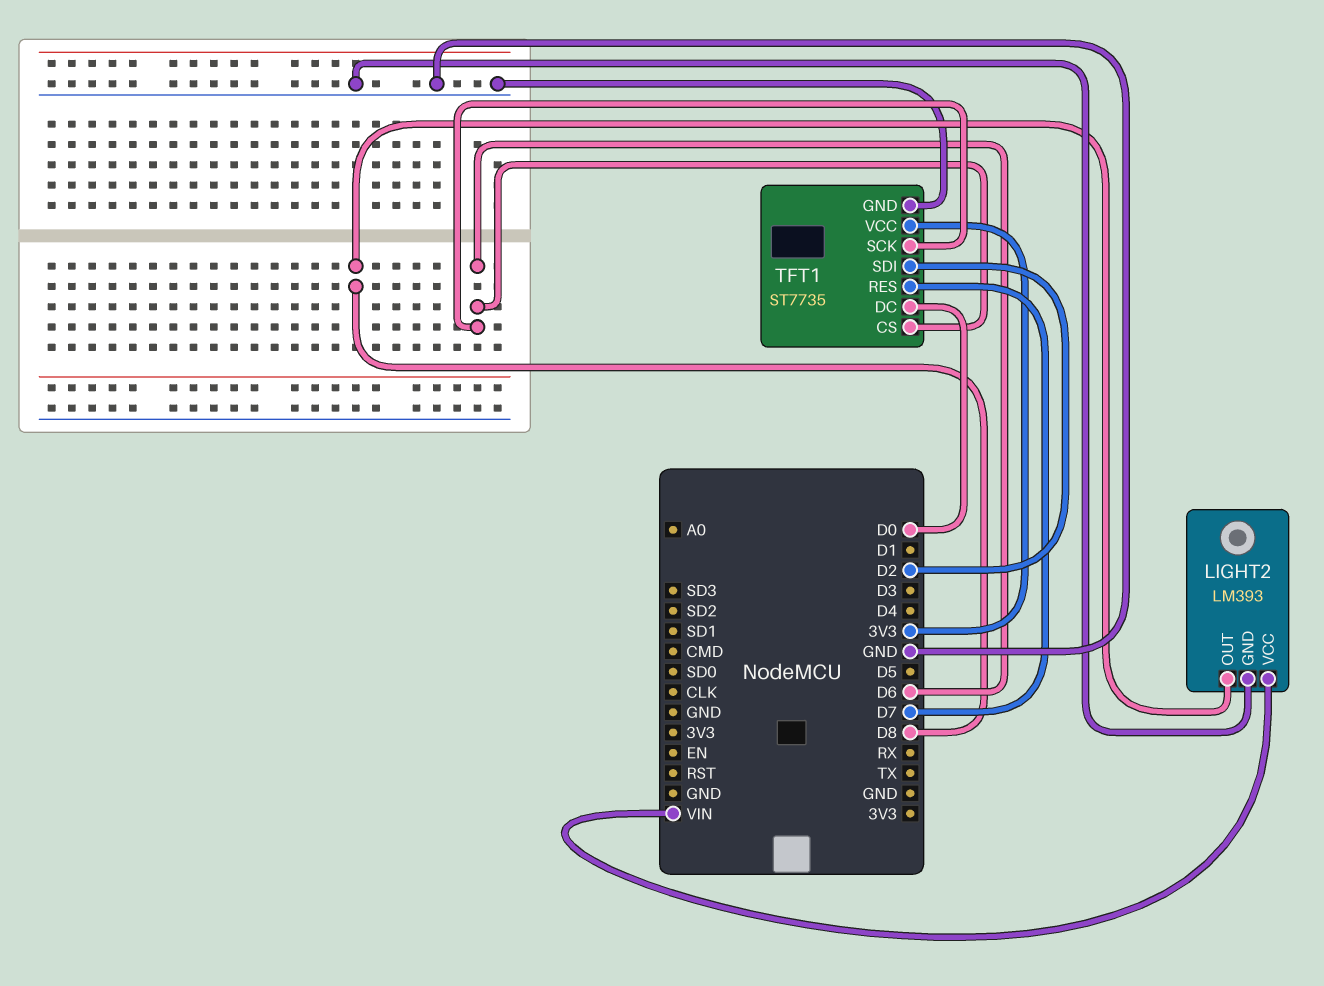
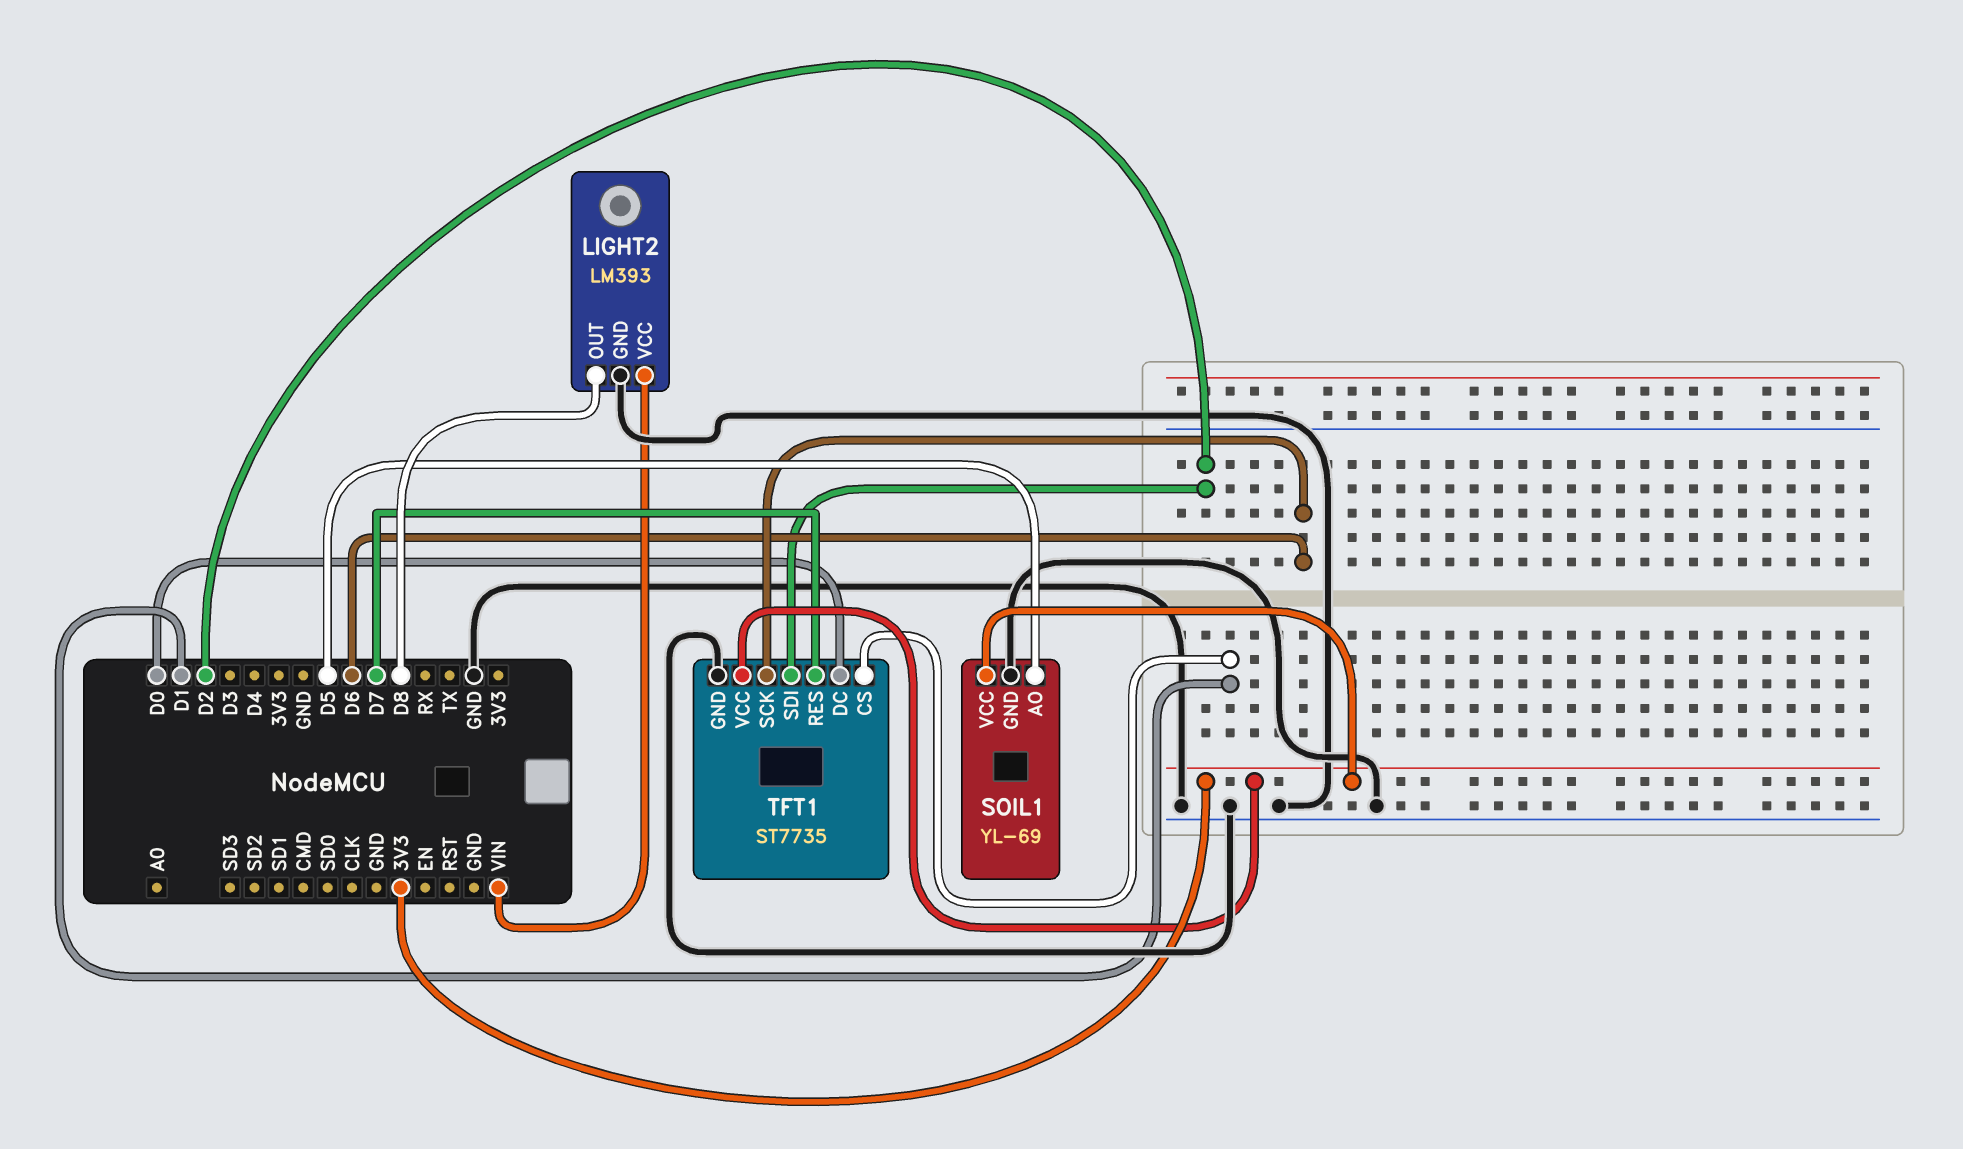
SOIL1: none -> YL-69
SOIL1 pin AO: none -> D5
SOIL1 pin GND: none -> GND
SOIL1 pin VCC: none -> 3V3
TFT1 pin CS: D6 -> D1

